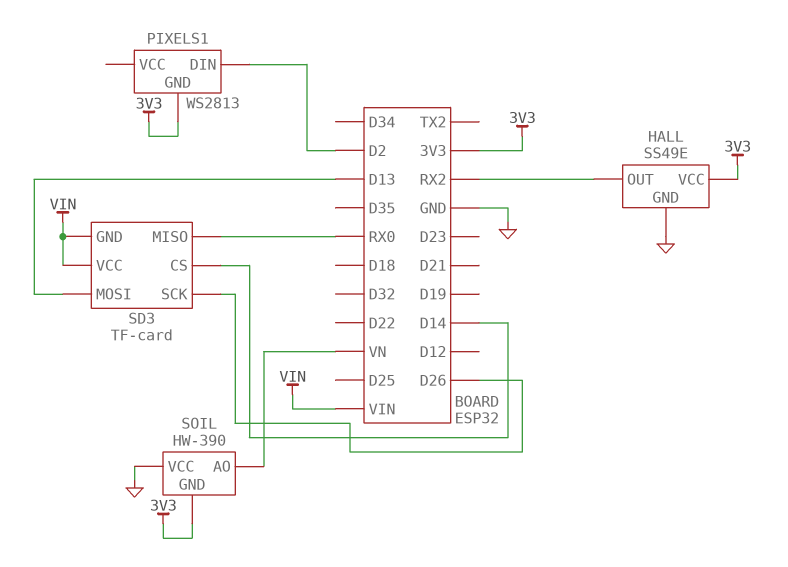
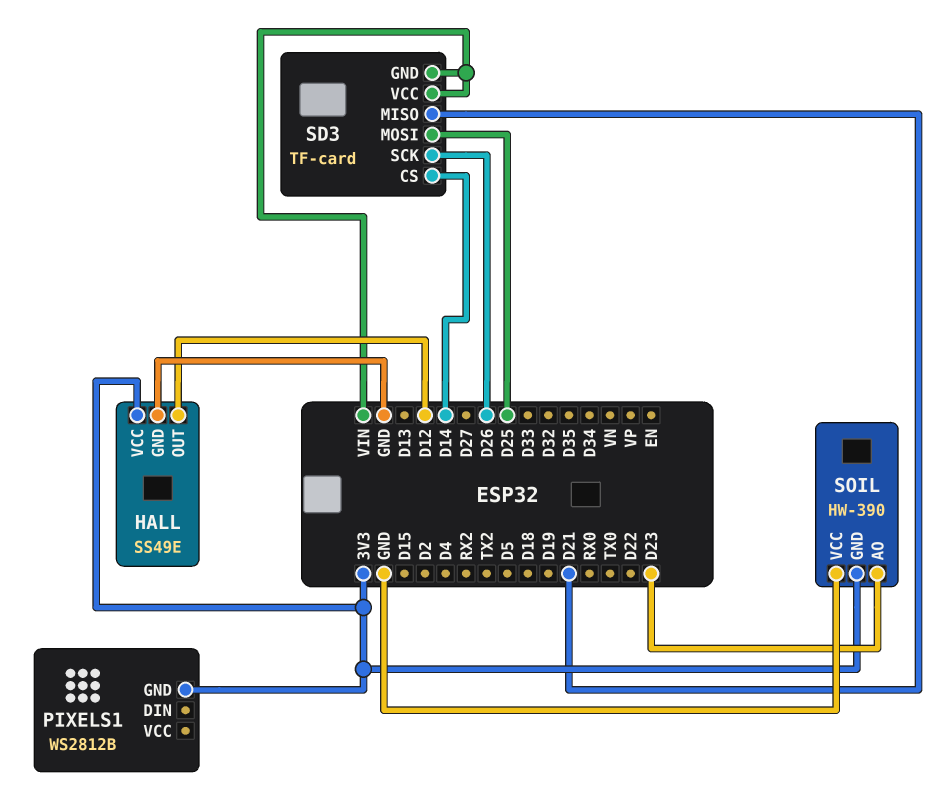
HALL pin OUT: RX2 -> D12
PIXELS1: WS2813 -> WS2812B
PIXELS1 pin DIN: D2 -> none
SD3 pin MISO: RX0 -> D21
SD3 pin MOSI: D13 -> D25
SOIL pin AO: VN -> D23

